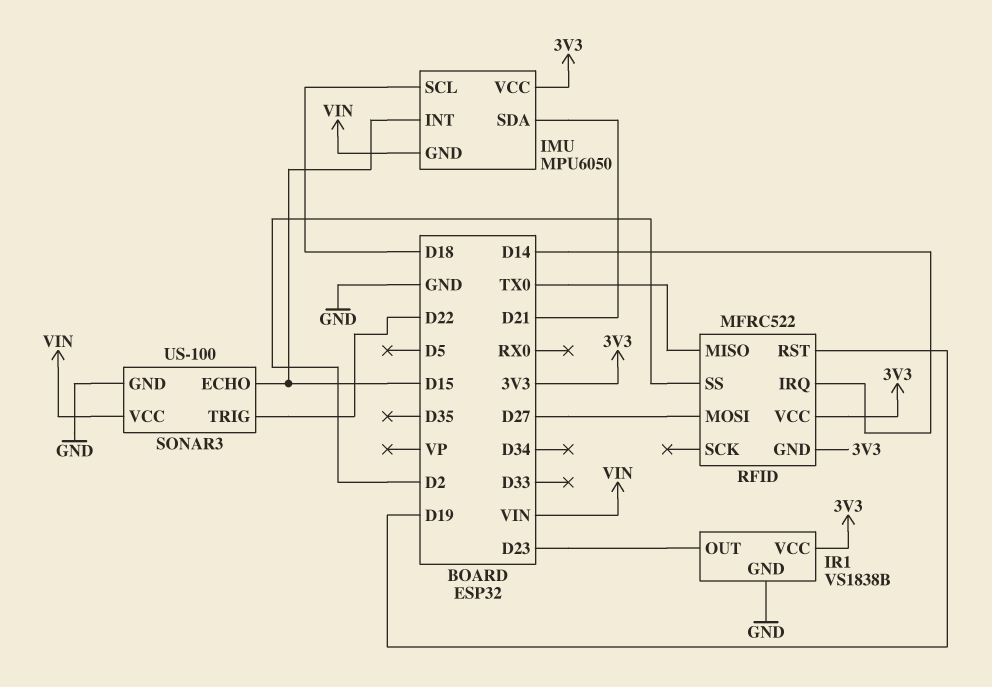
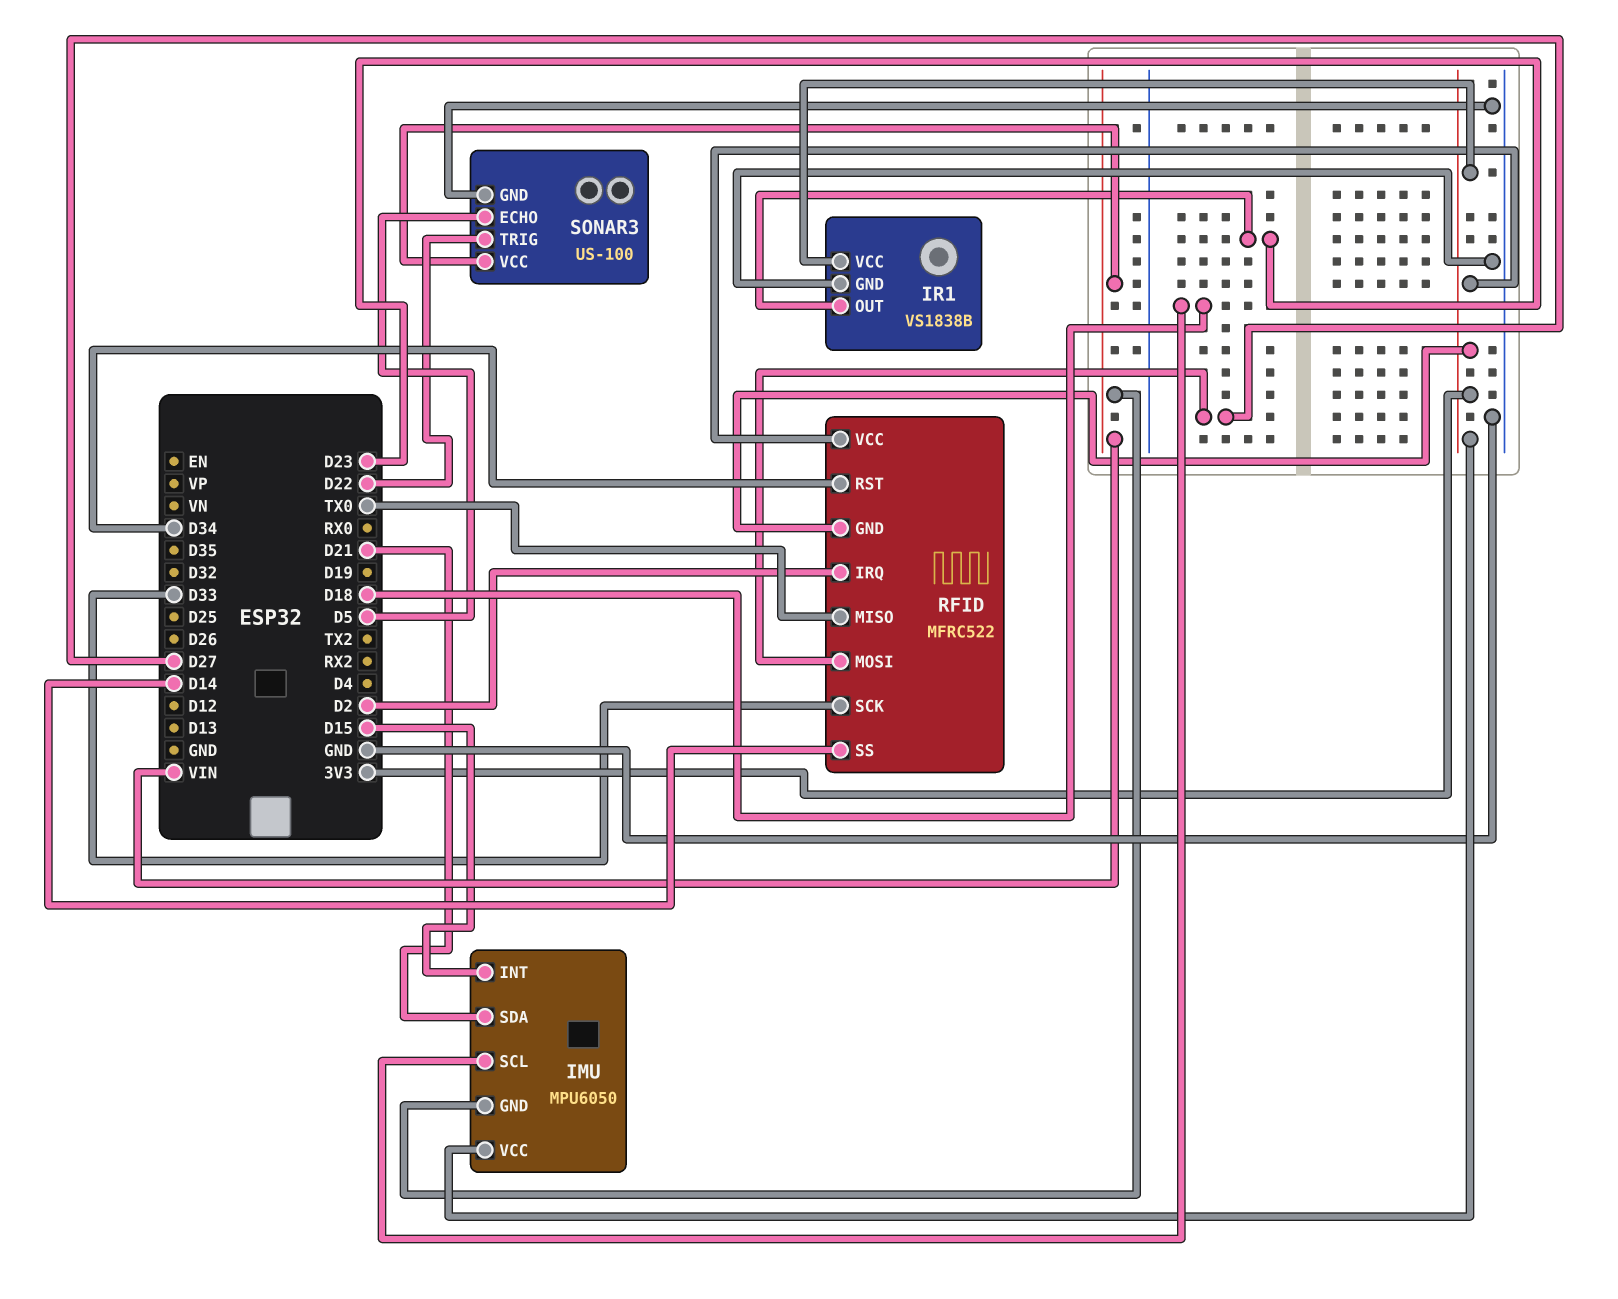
RFID pin IRQ: D14 -> D2
RFID pin RST: D19 -> D34
RFID pin SCK: none -> D33
RFID pin SS: D2 -> D14
SONAR3 pin ECHO: D15 -> D5

